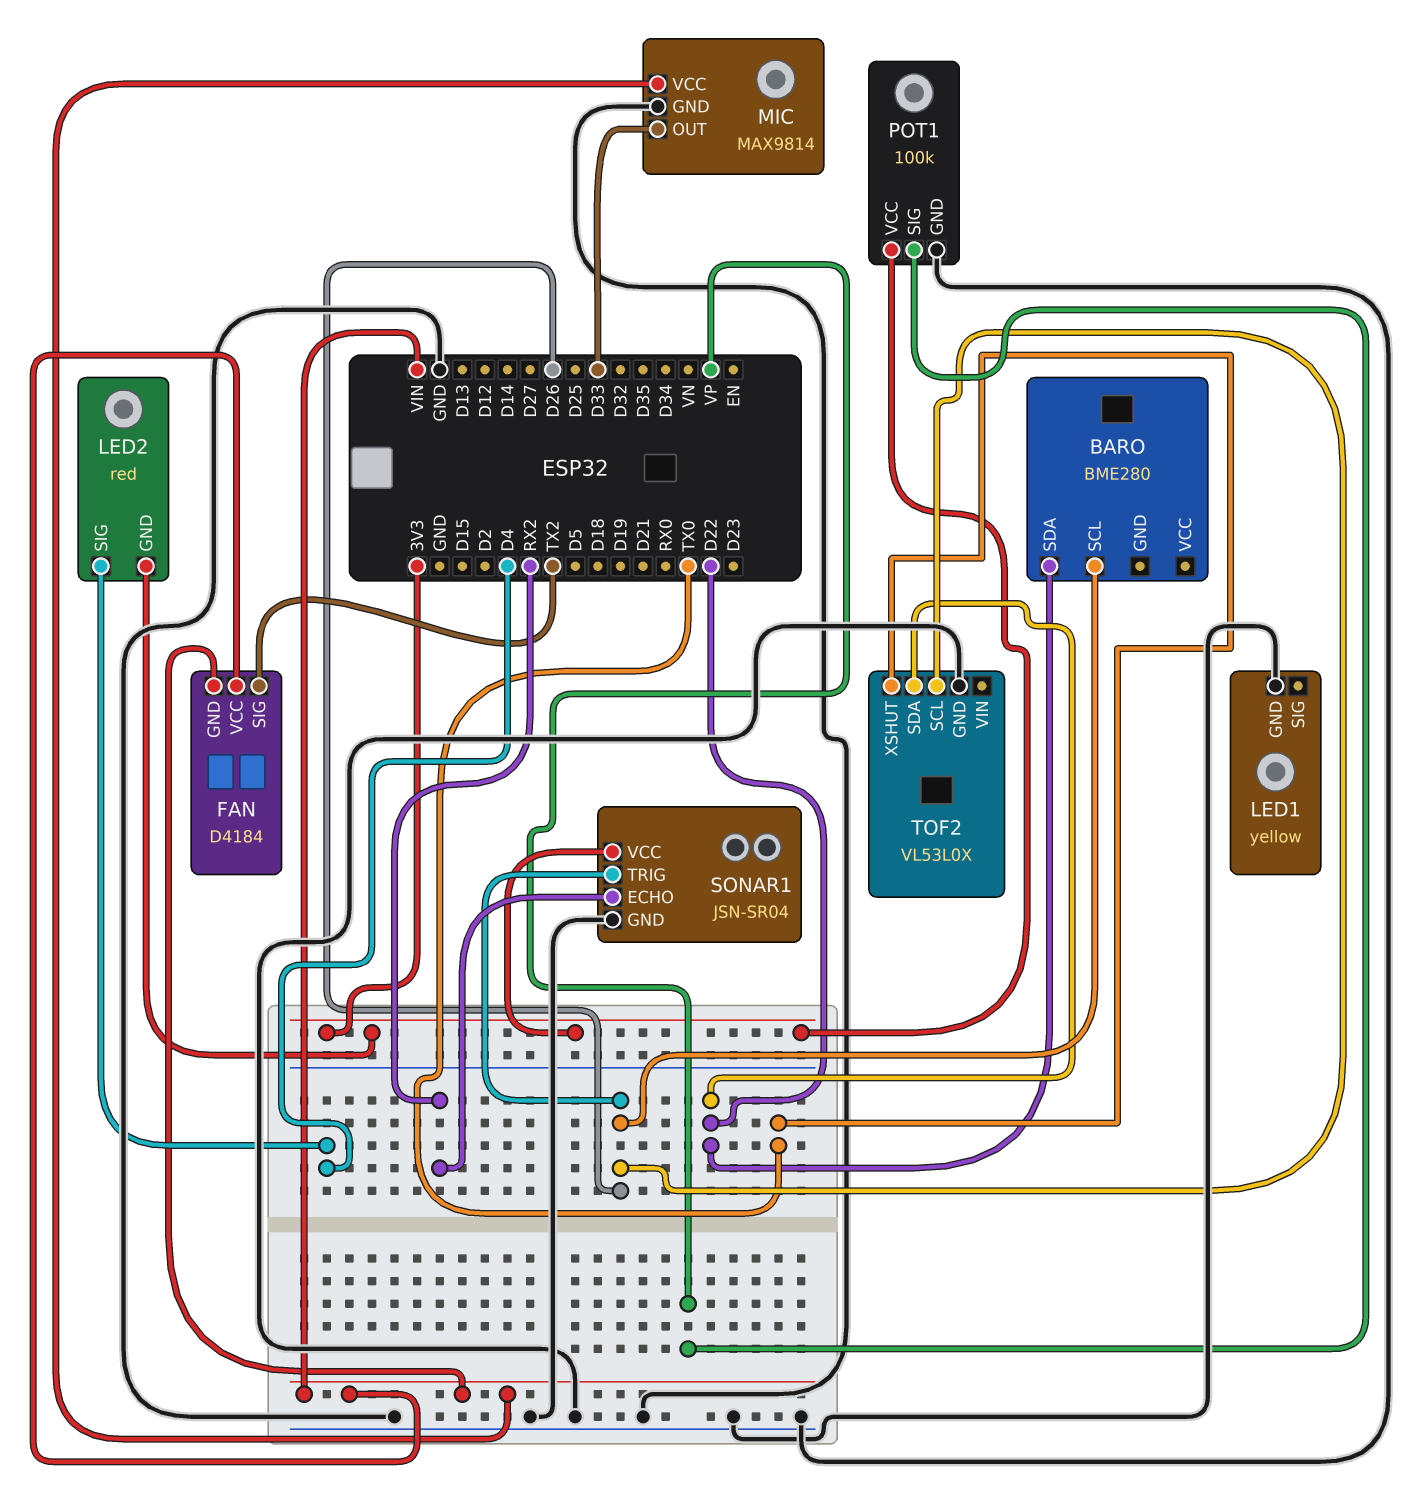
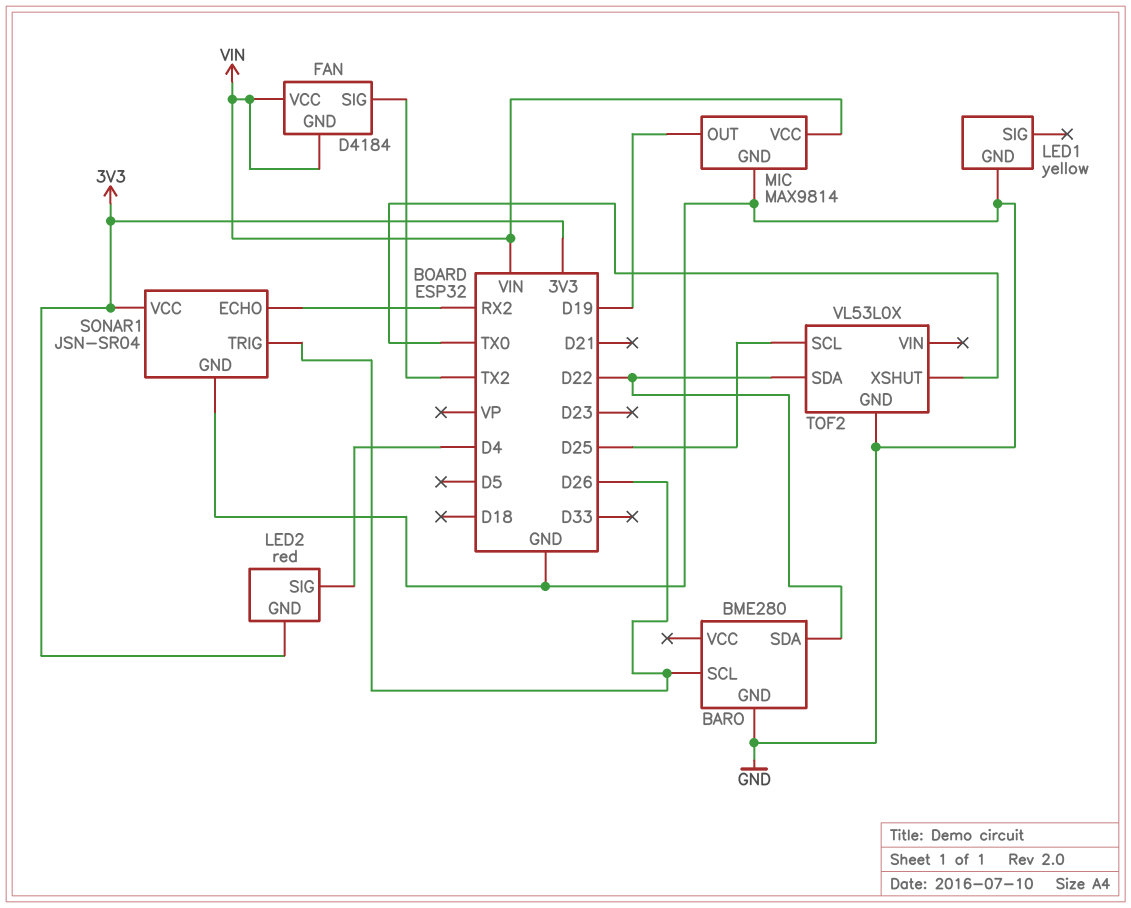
BARO pin GND: none -> GND
MIC pin OUT: D33 -> D19
POT1: 100k -> none
POT1 pin GND: GND -> none
POT1 pin SIG: VP -> none
POT1 pin VCC: 3V3 -> none
TOF2 pin SCL: D26 -> D25

